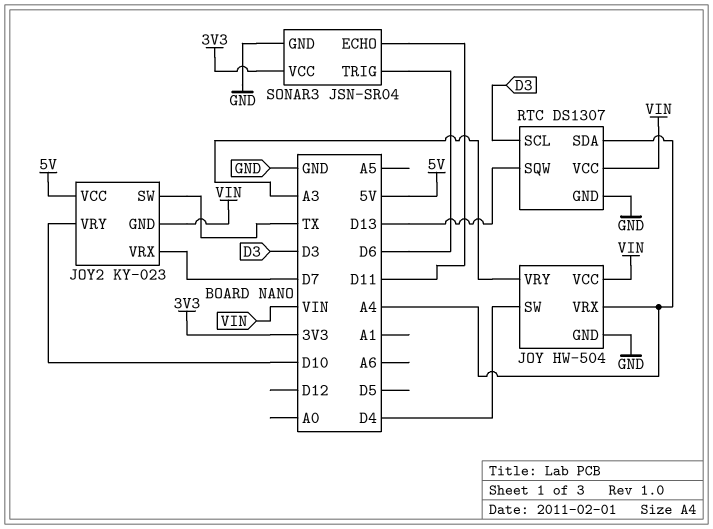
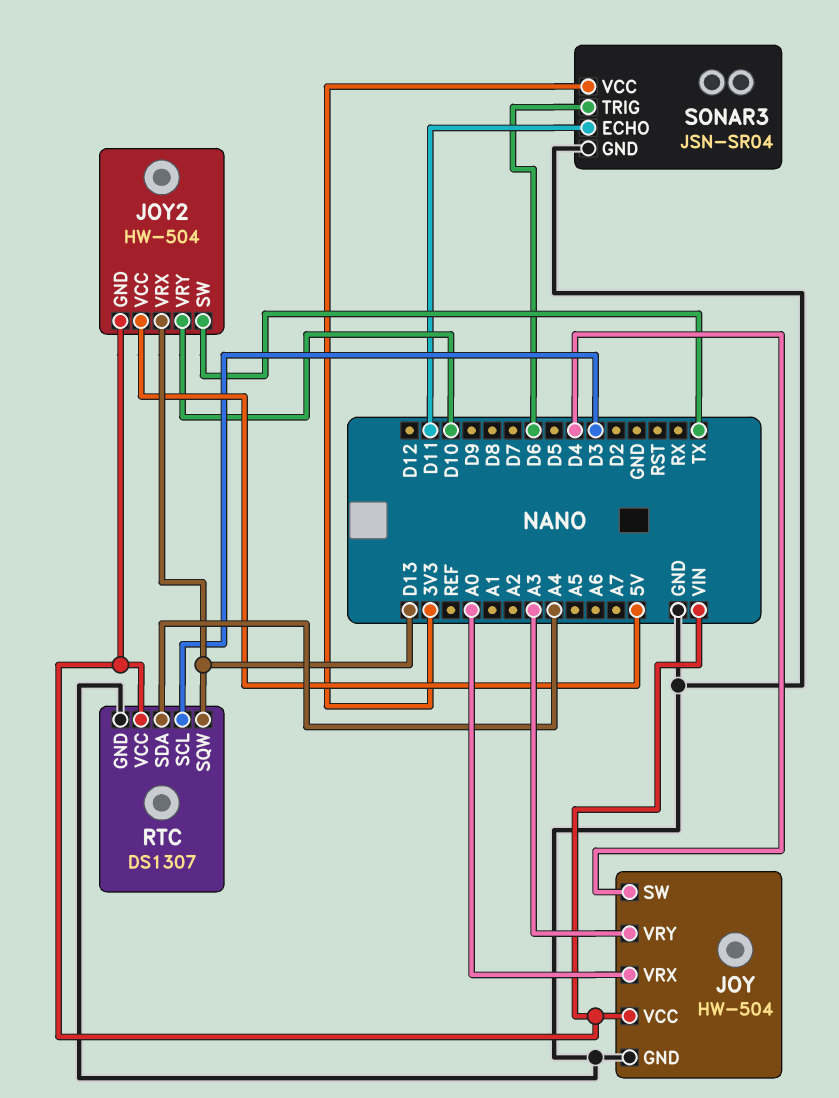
JOY pin VRX: A4 -> A0
JOY2: KY-023 -> HW-504
JOY2 pin VRX: D7 -> D13

